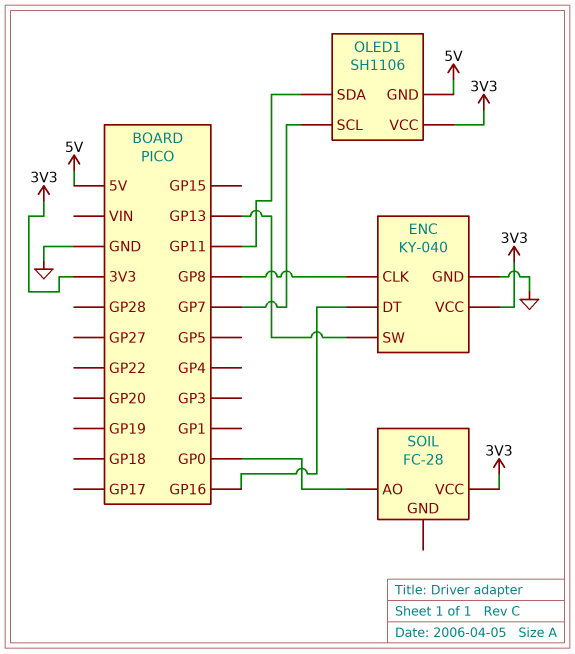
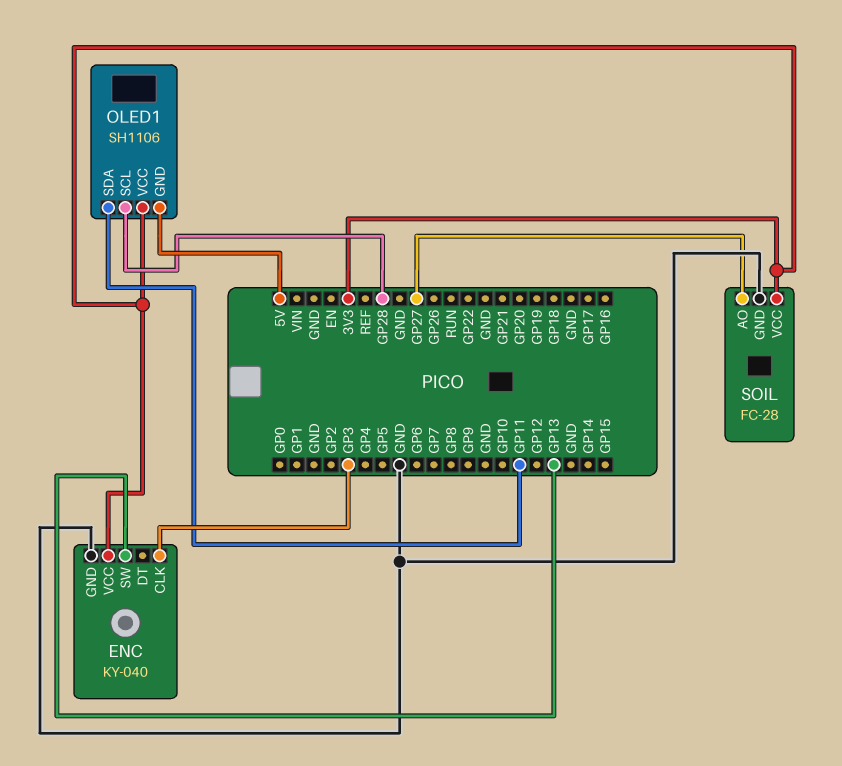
ENC pin CLK: GP8 -> GP3
ENC pin DT: GP16 -> none
OLED1 pin SCL: GP7 -> GP28
SOIL pin AO: GP0 -> GP27
SOIL pin GND: none -> GND

